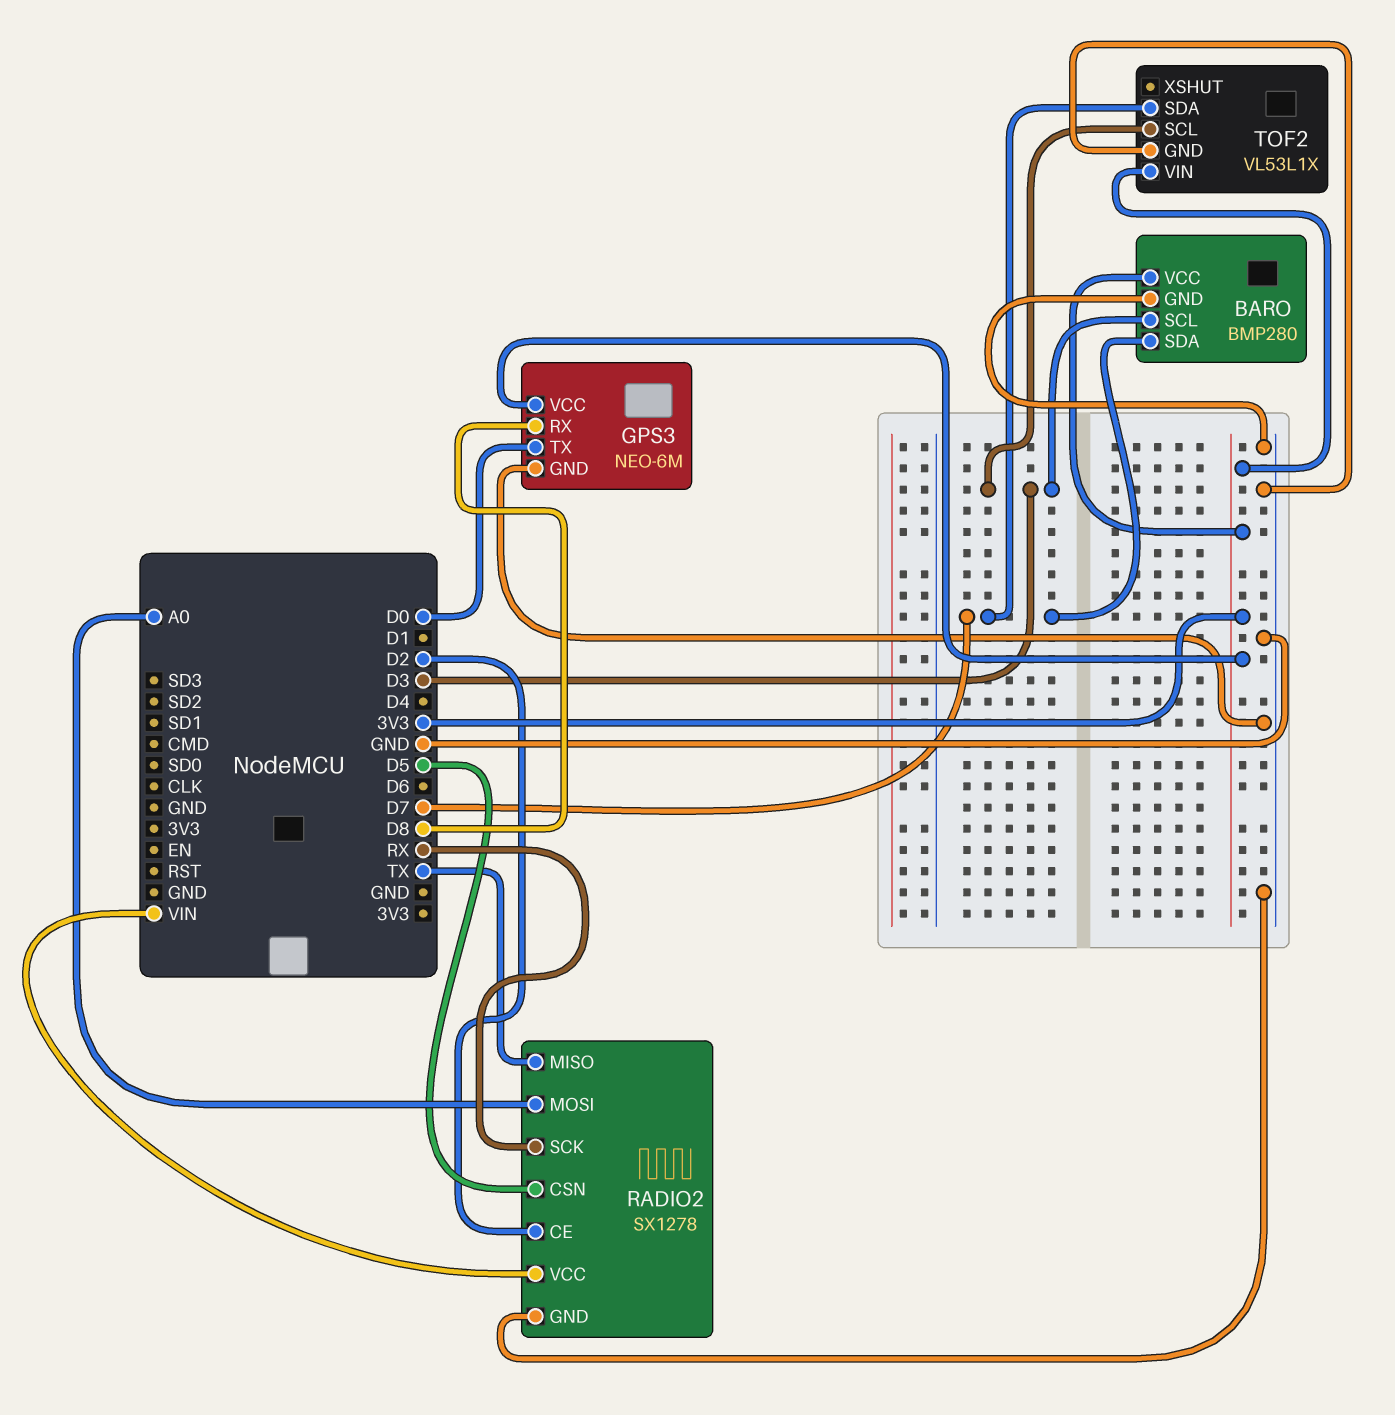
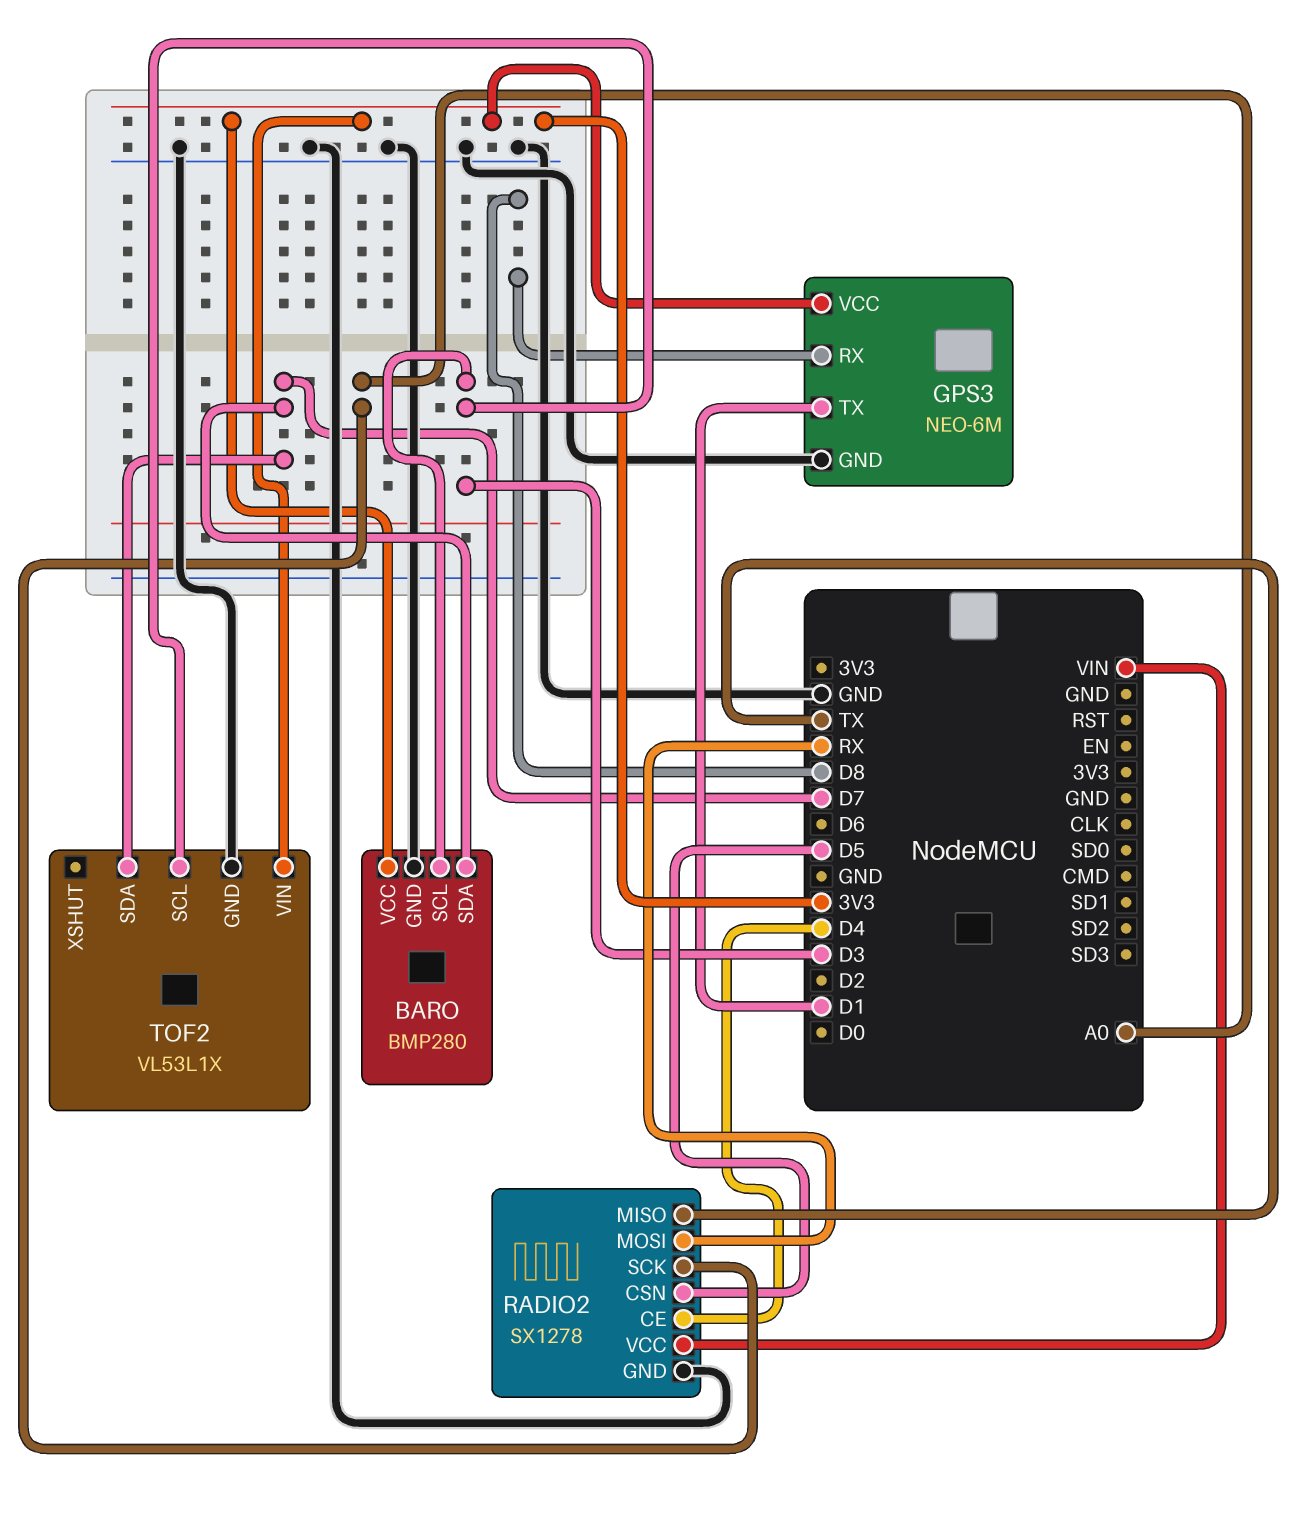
GPS3 pin TX: D0 -> D1
RADIO2 pin CE: D2 -> D4
RADIO2 pin MOSI: A0 -> RX
RADIO2 pin SCK: RX -> A0

